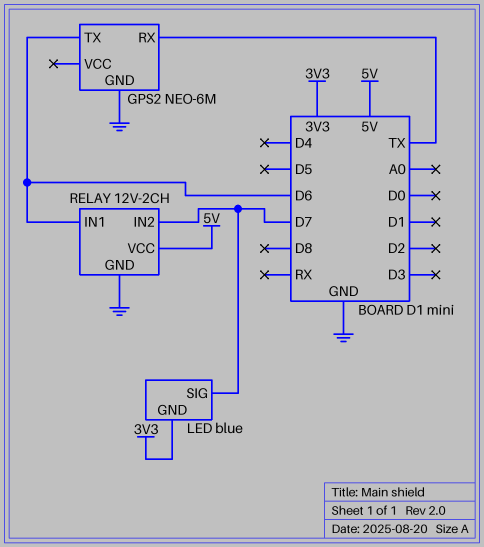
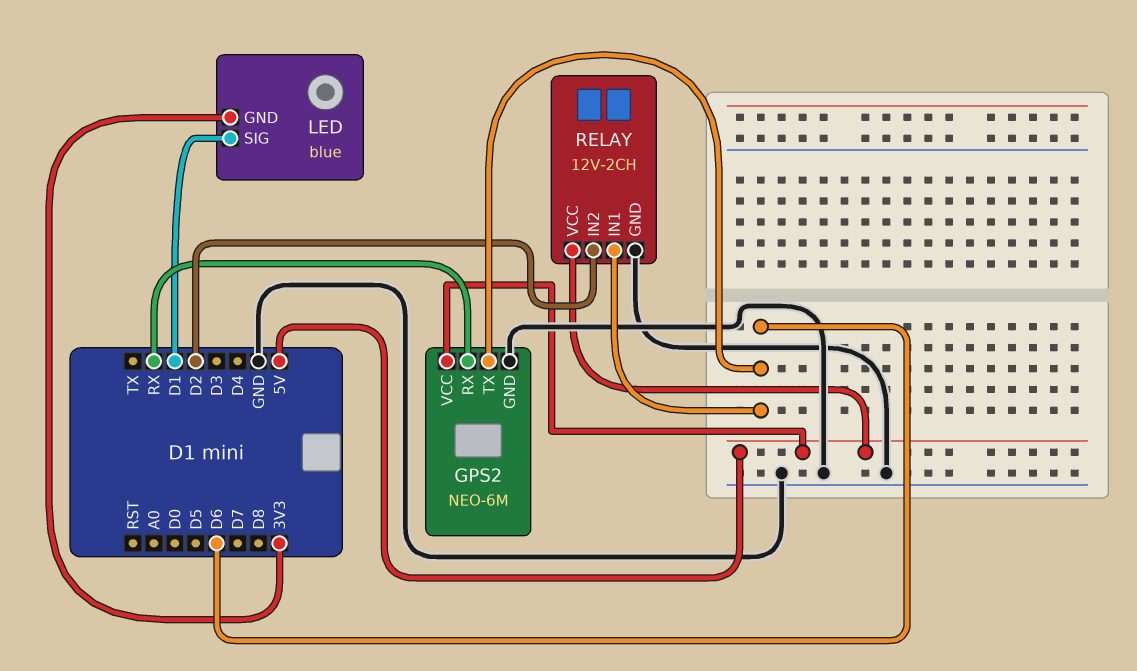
GPS2 pin RX: TX -> RX
GPS2 pin VCC: none -> 5V
LED pin SIG: D7 -> D1
RELAY pin IN2: D7 -> D2

